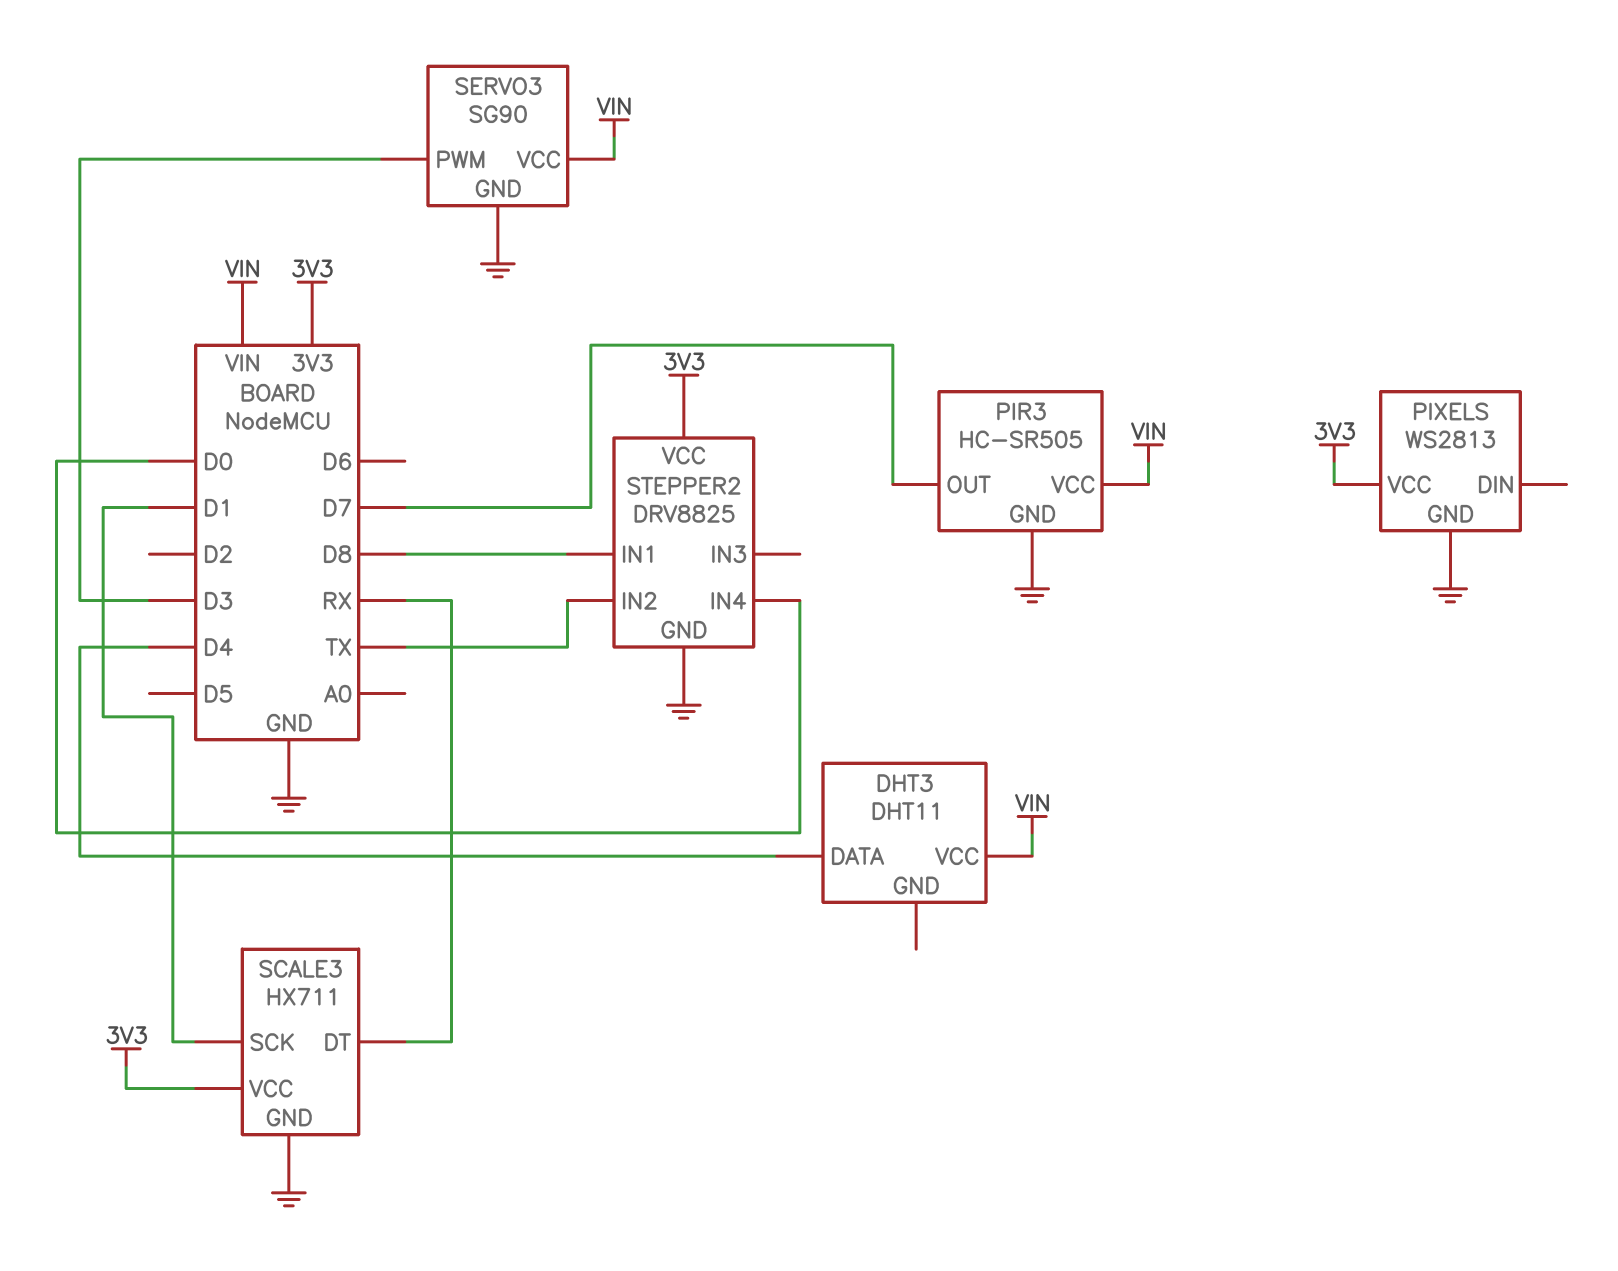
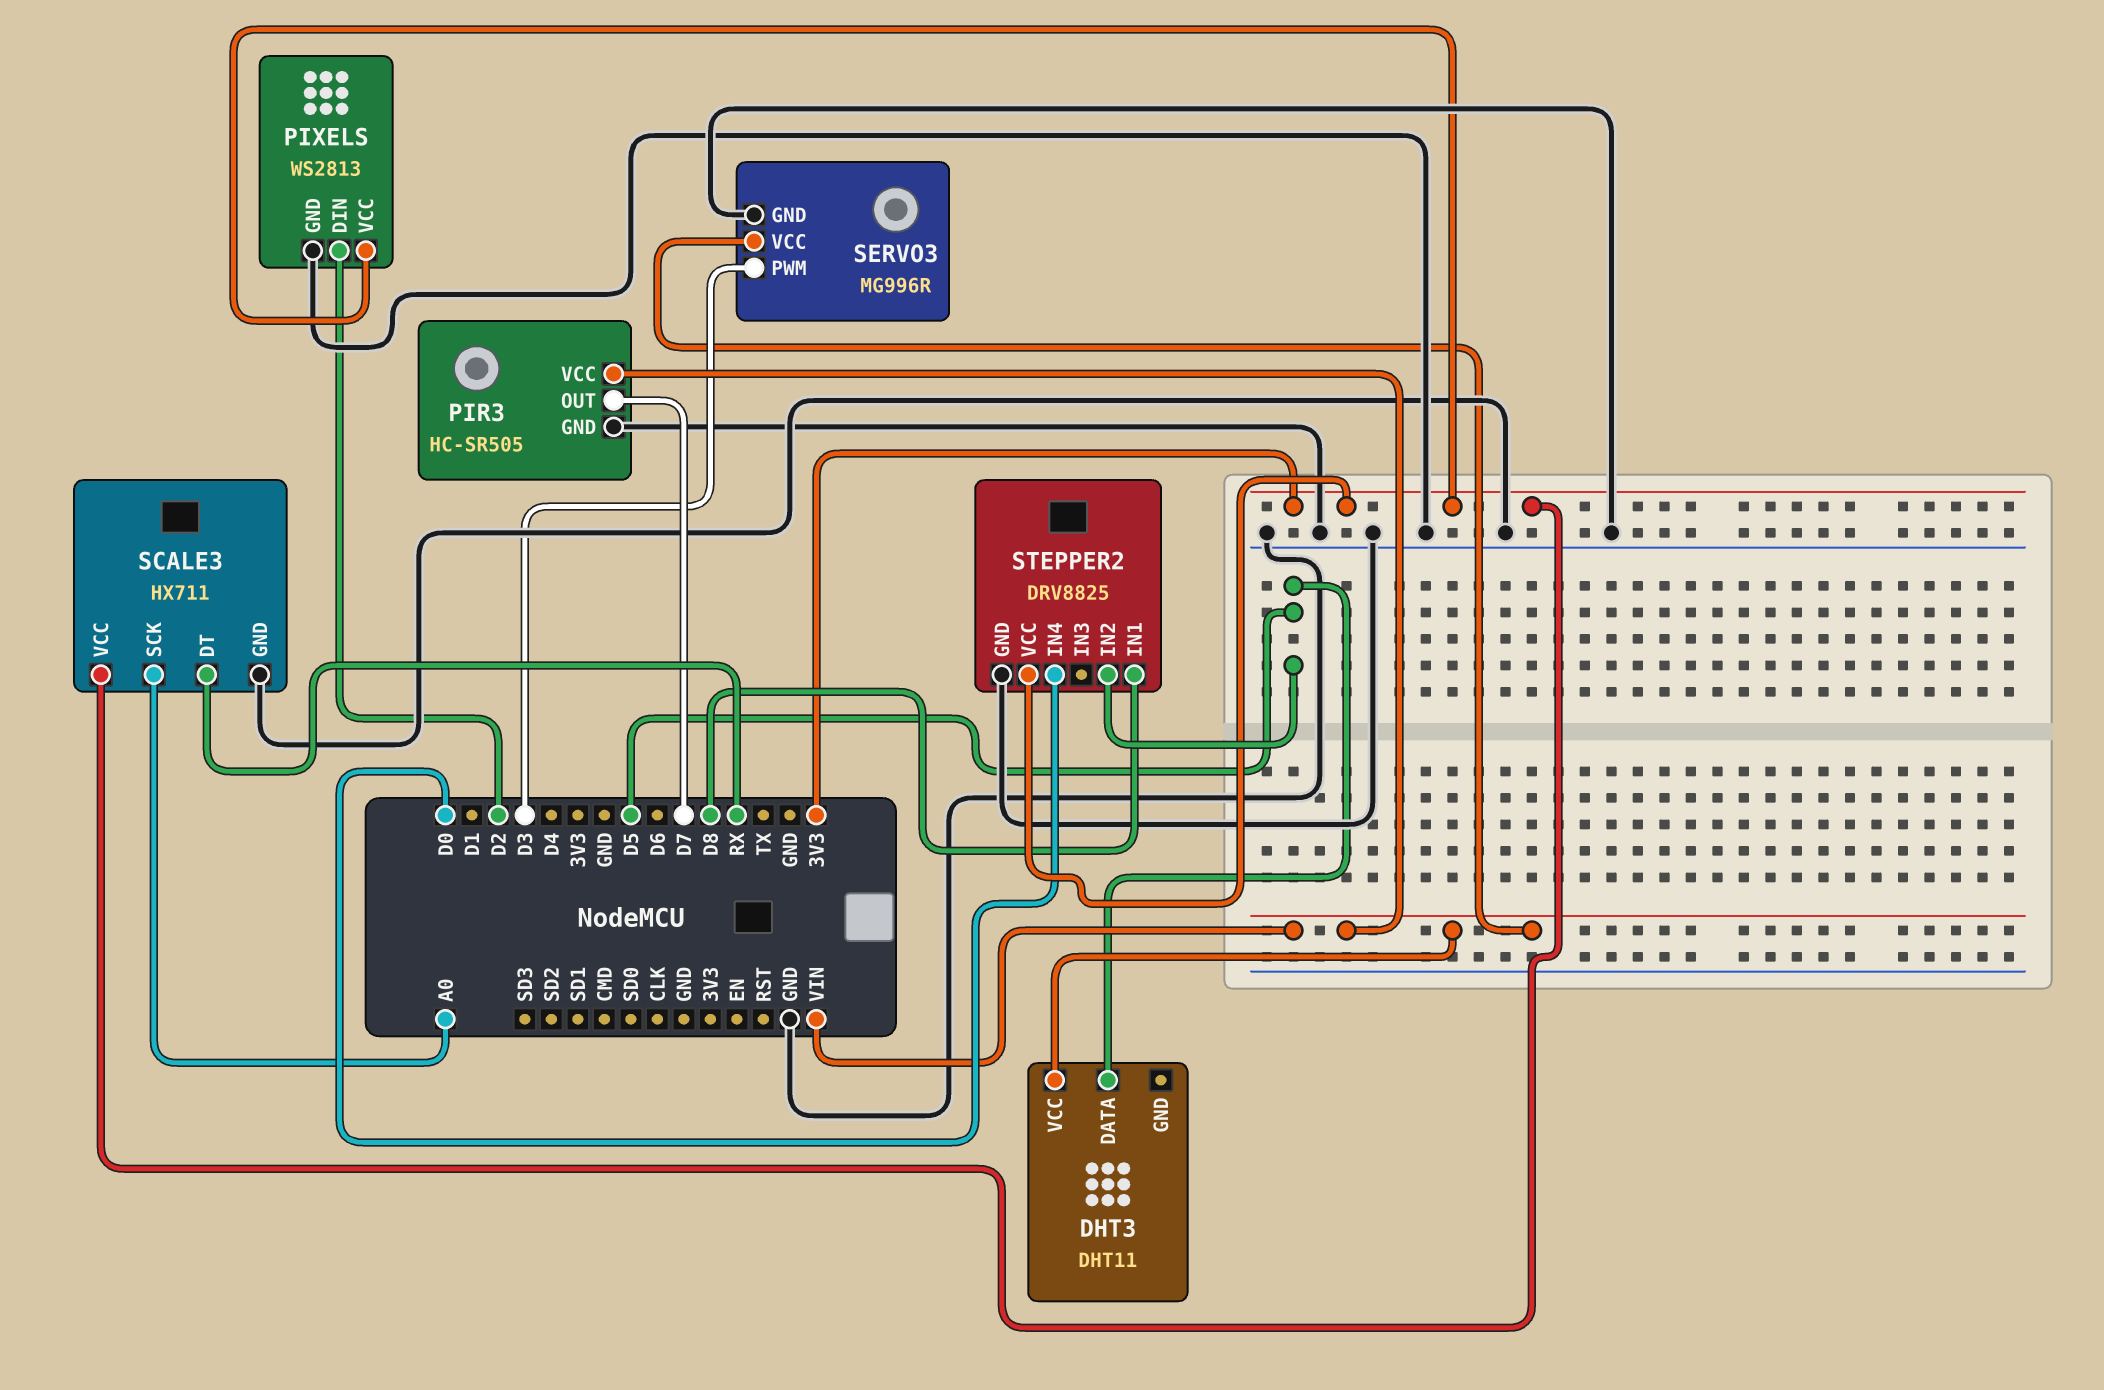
DHT3 pin DATA: D4 -> D5
PIXELS pin DIN: none -> D2
SCALE3 pin SCK: D1 -> A0
SERVO3: SG90 -> MG996R
STEPPER2 pin IN2: TX -> D5

